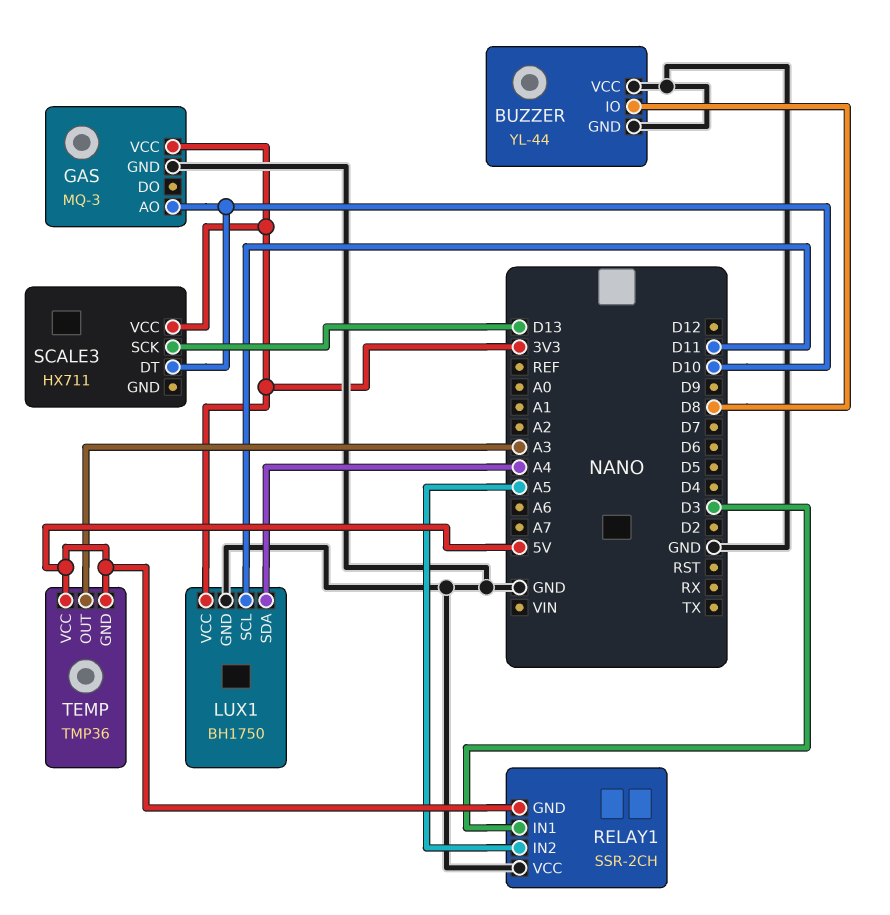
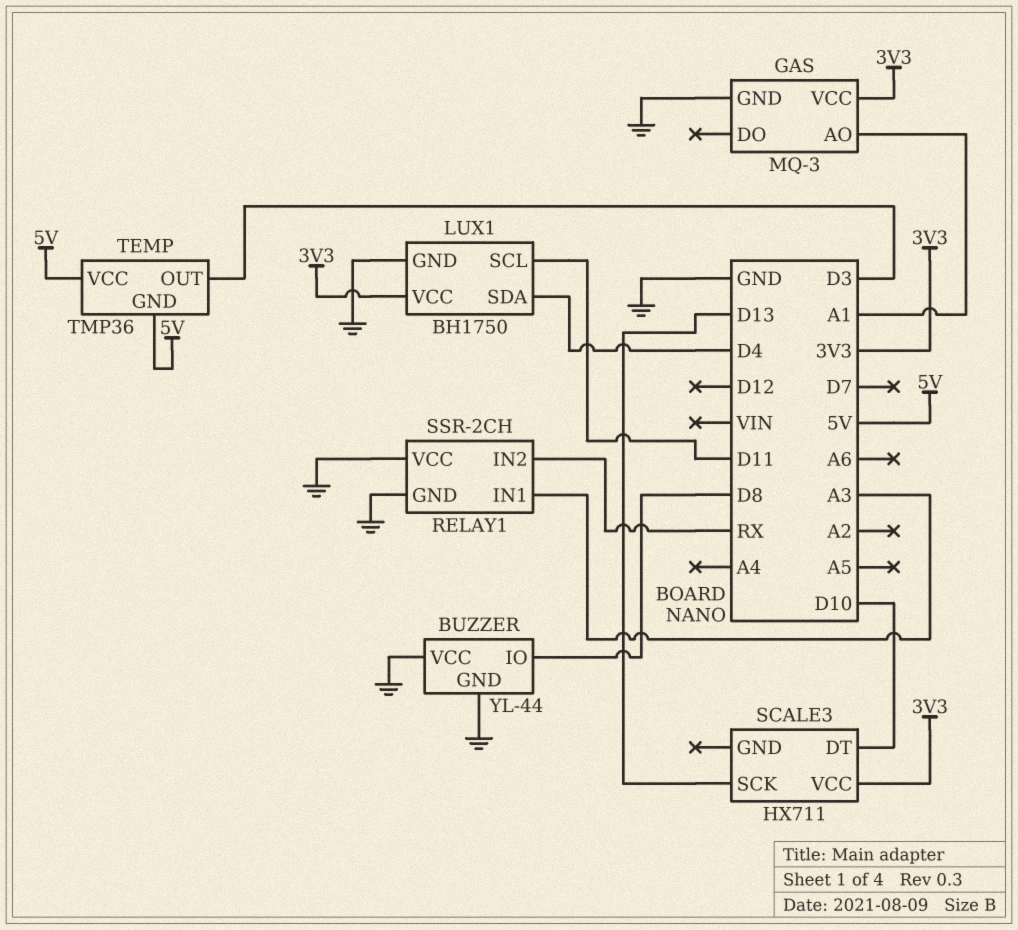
GAS pin AO: D10 -> A1
LUX1 pin SDA: A4 -> D4
RELAY1 pin GND: 5V -> GND
RELAY1 pin IN1: D3 -> A3
RELAY1 pin IN2: A5 -> RX
TEMP pin OUT: A3 -> D3

